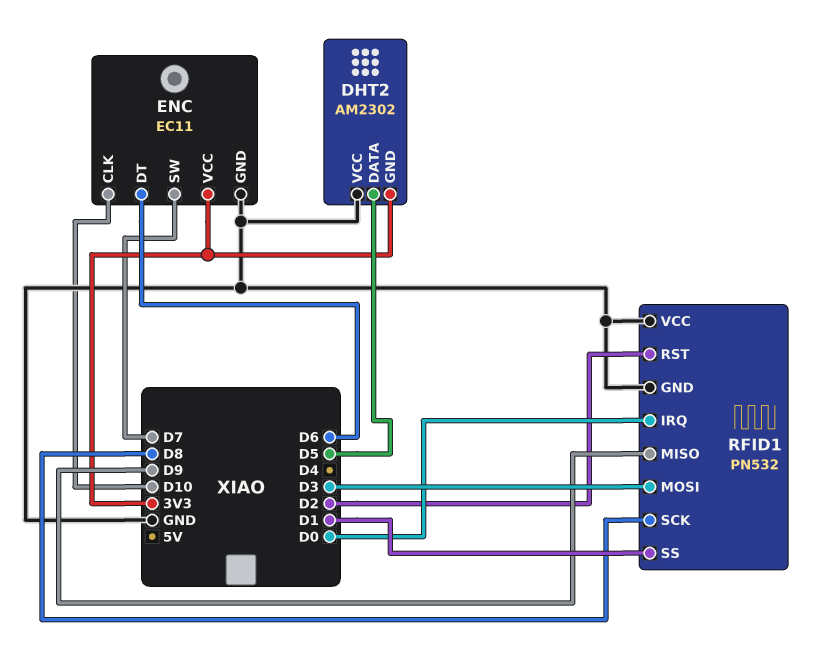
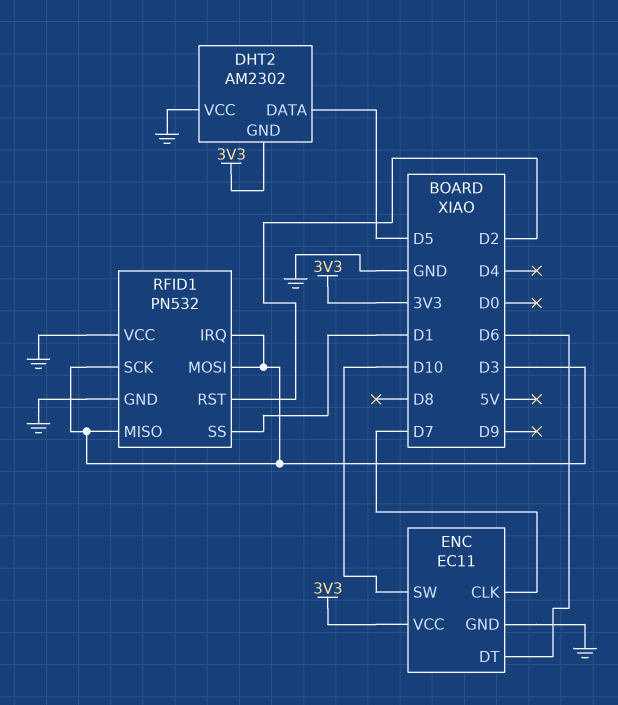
ENC pin CLK: D10 -> D7
ENC pin SW: D7 -> D10
RFID1 pin IRQ: D0 -> D3
RFID1 pin MISO: D9 -> D3
RFID1 pin SCK: D8 -> D3

